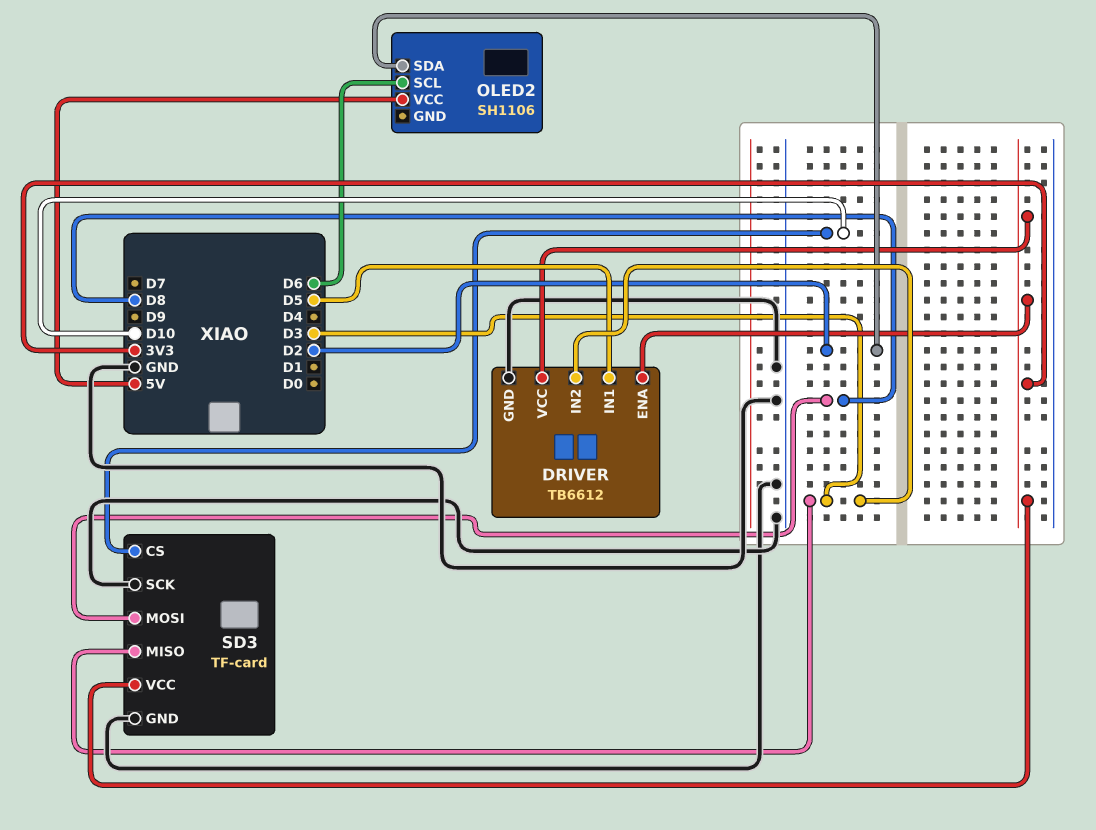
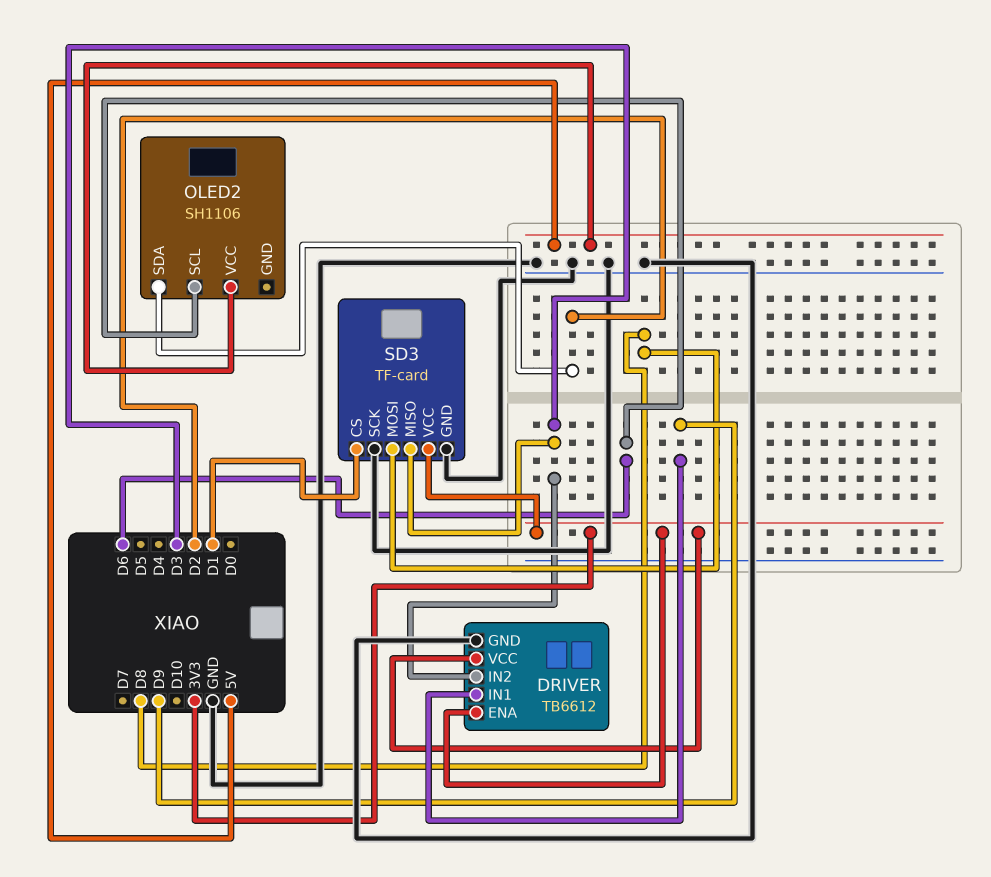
DRIVER pin IN1: D5 -> D9
SD3 pin CS: D10 -> D1

